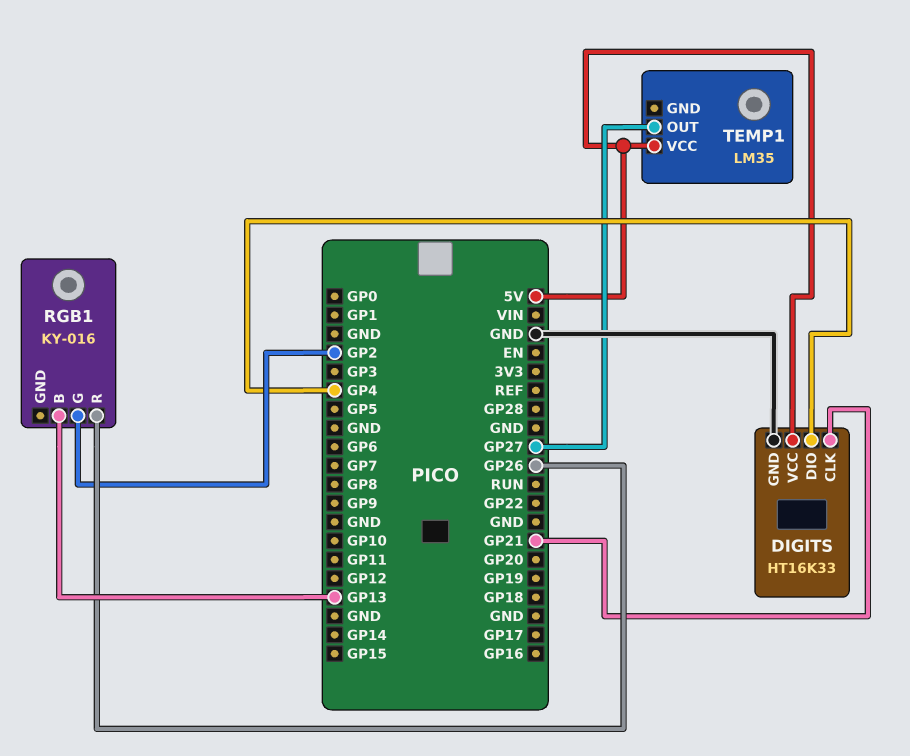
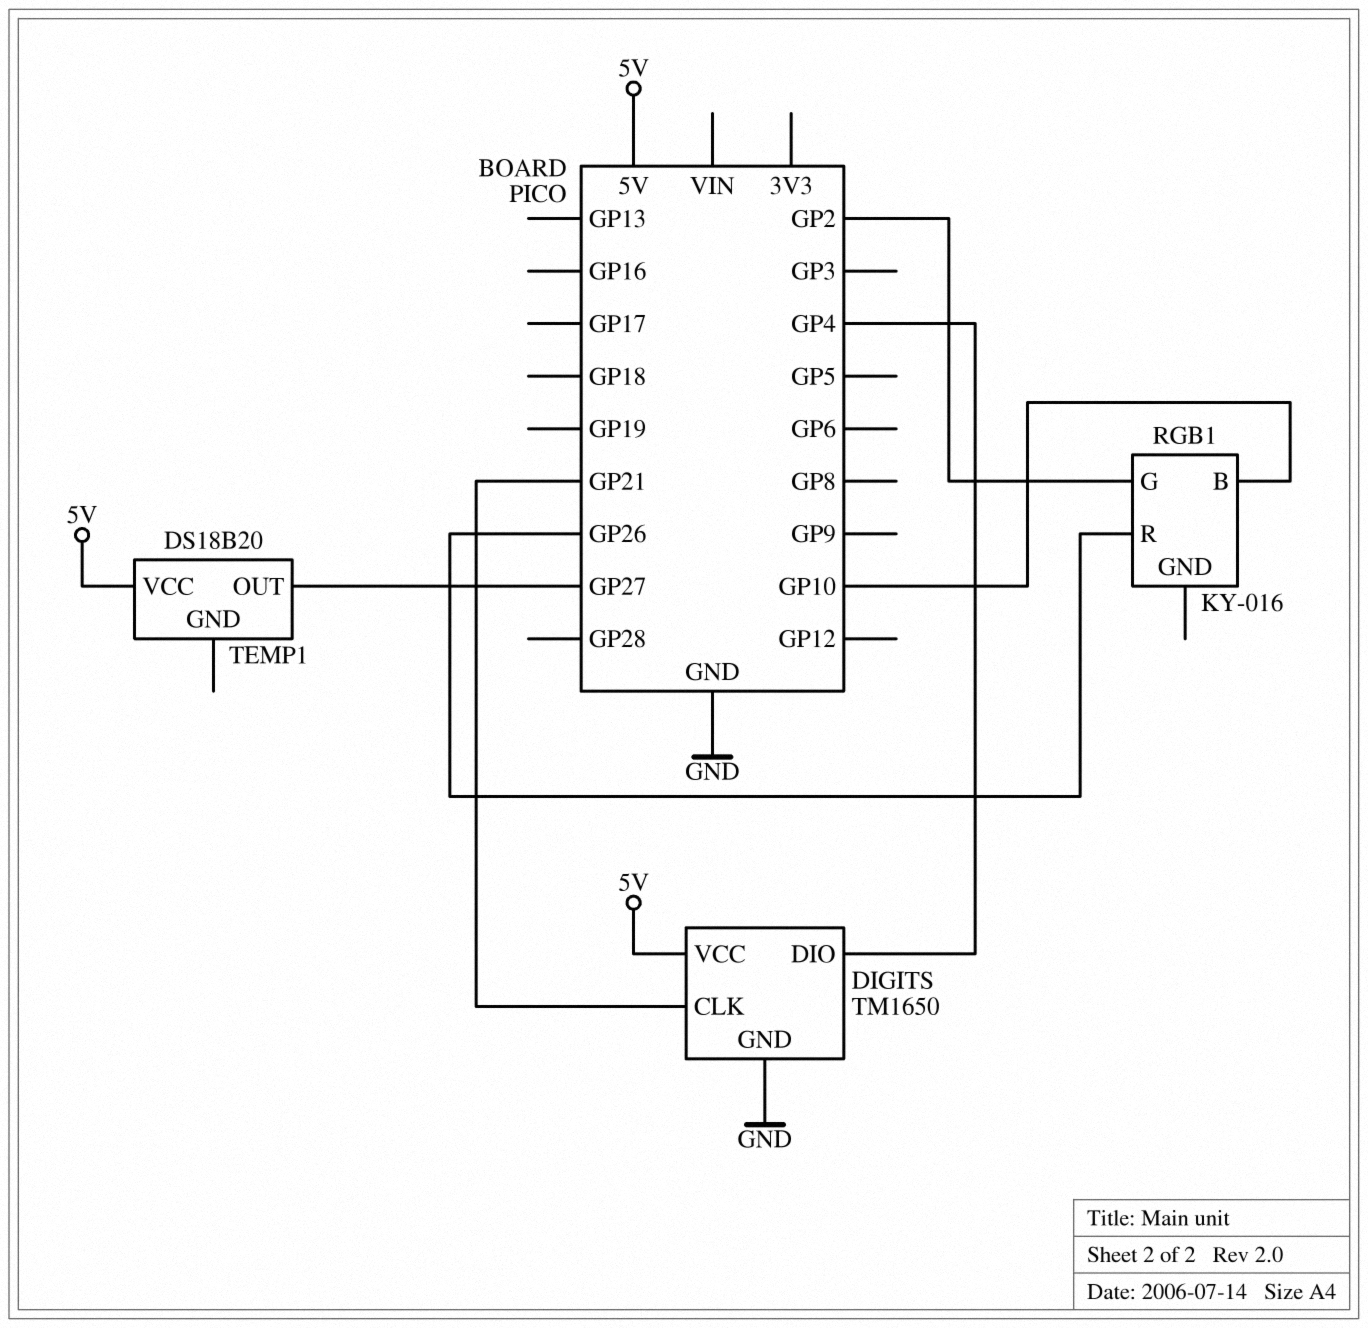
DIGITS: HT16K33 -> TM1650
RGB1 pin B: GP13 -> GP10
TEMP1: LM35 -> DS18B20

